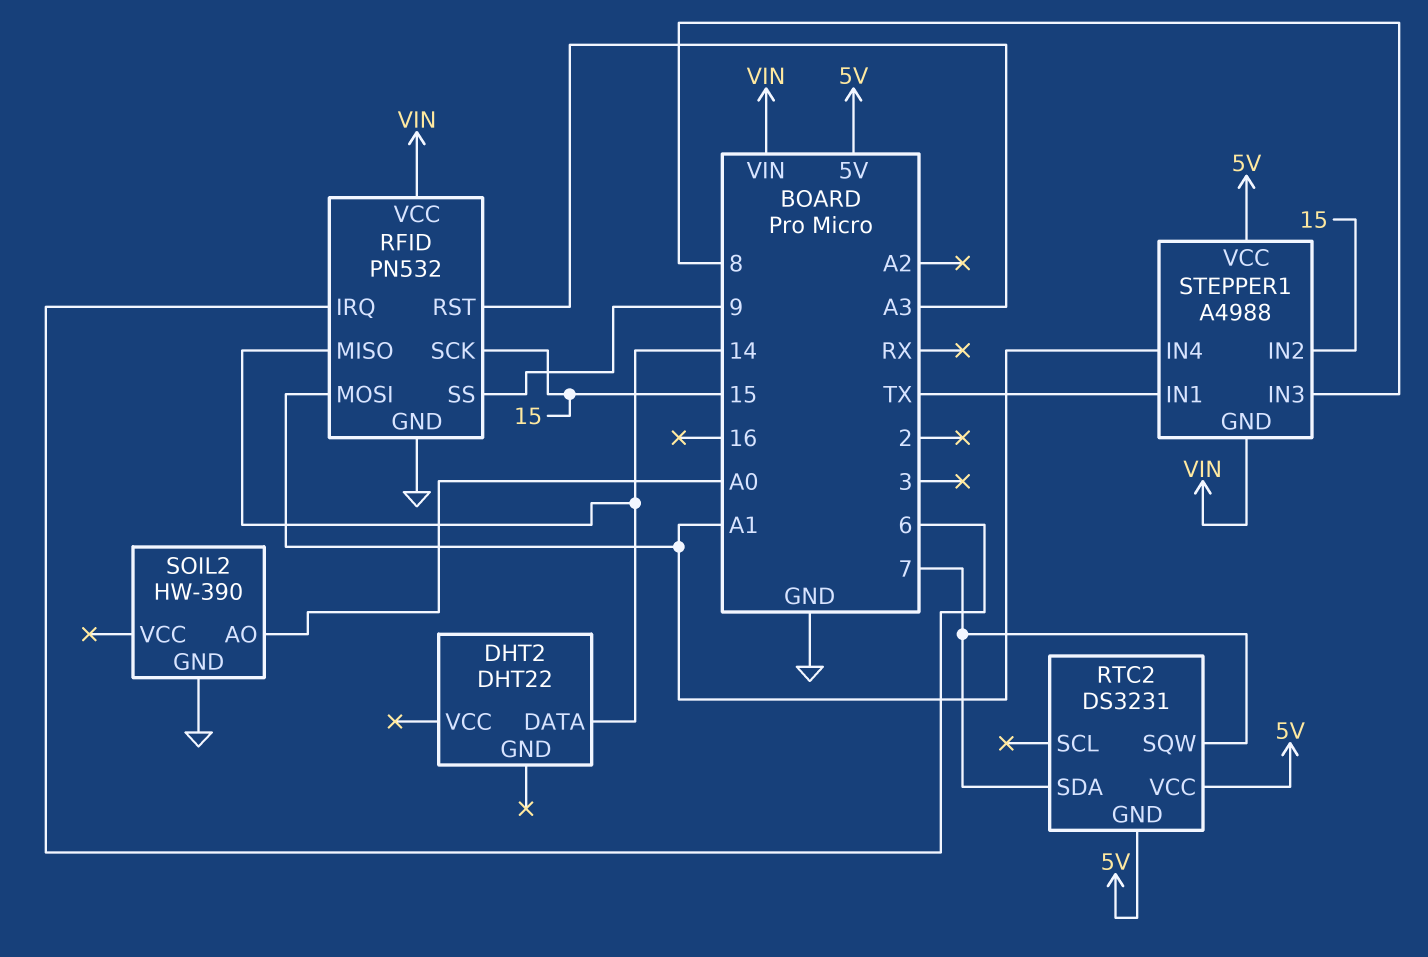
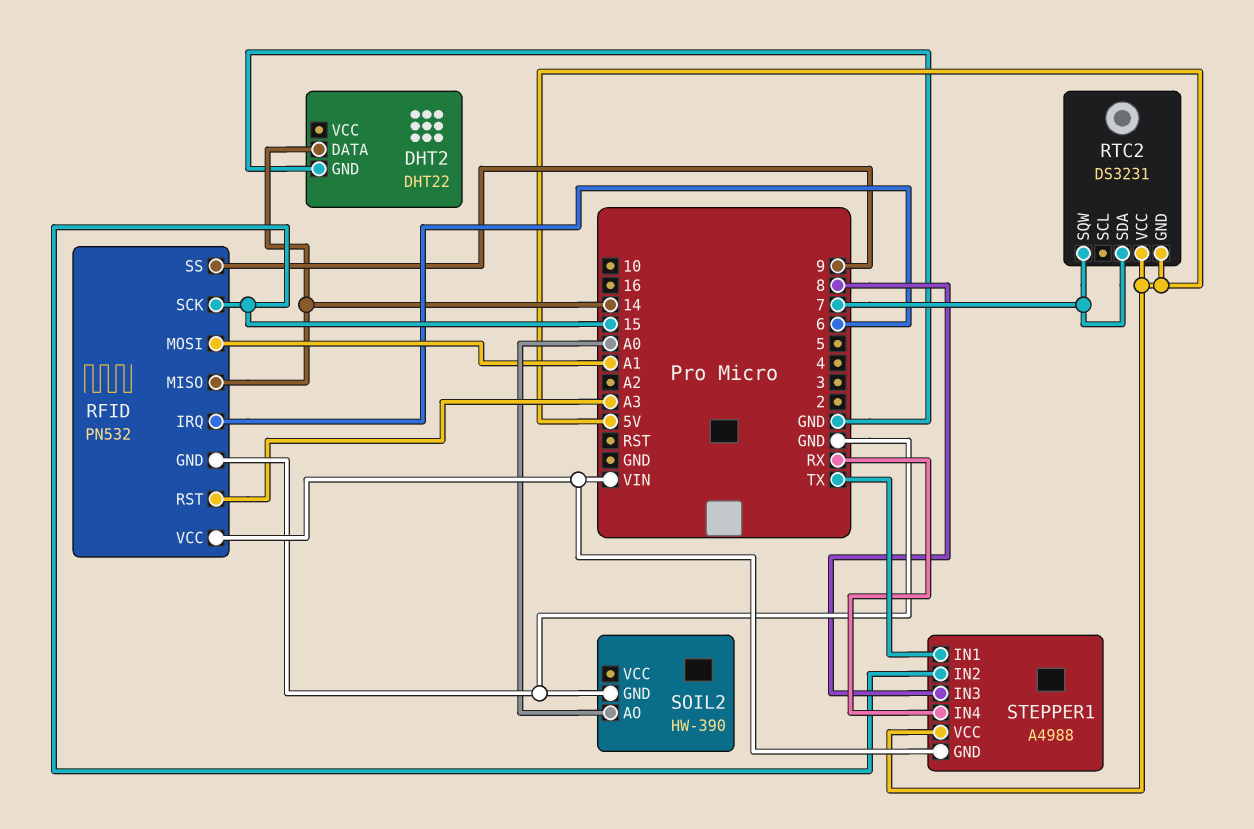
DHT2 pin GND: none -> GND
STEPPER1 pin IN4: A1 -> RX

